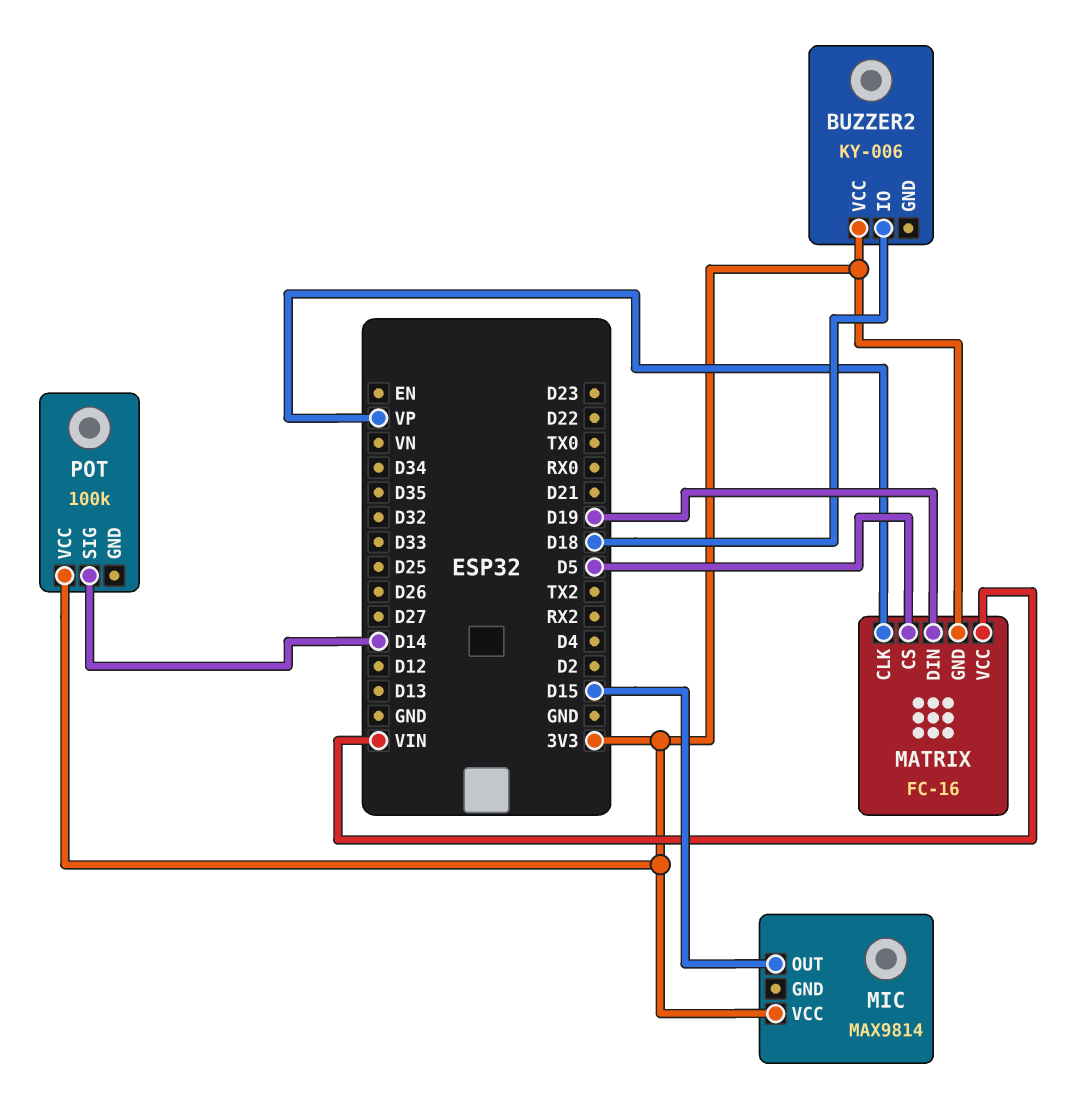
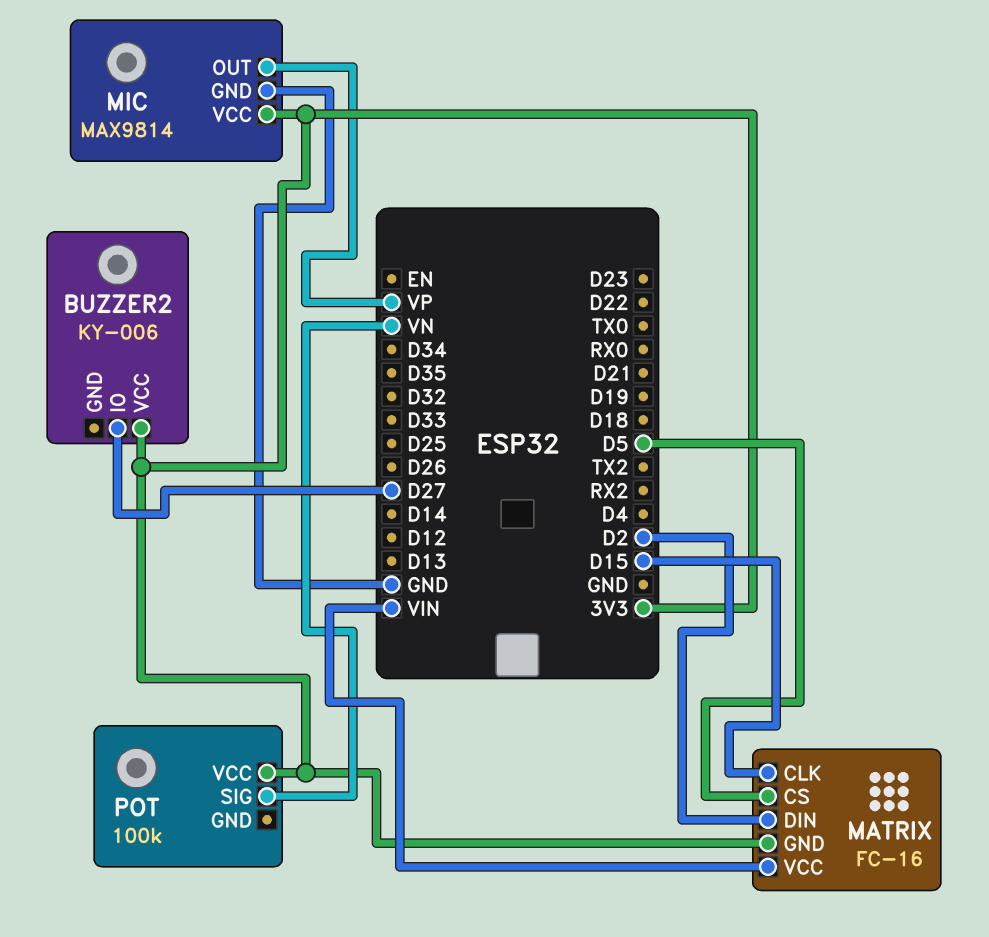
BUZZER2 pin IO: D18 -> D27
MATRIX pin CLK: VP -> D15
MATRIX pin DIN: D19 -> D2
MIC pin GND: none -> GND
MIC pin OUT: D15 -> VP
POT pin SIG: D14 -> VN

